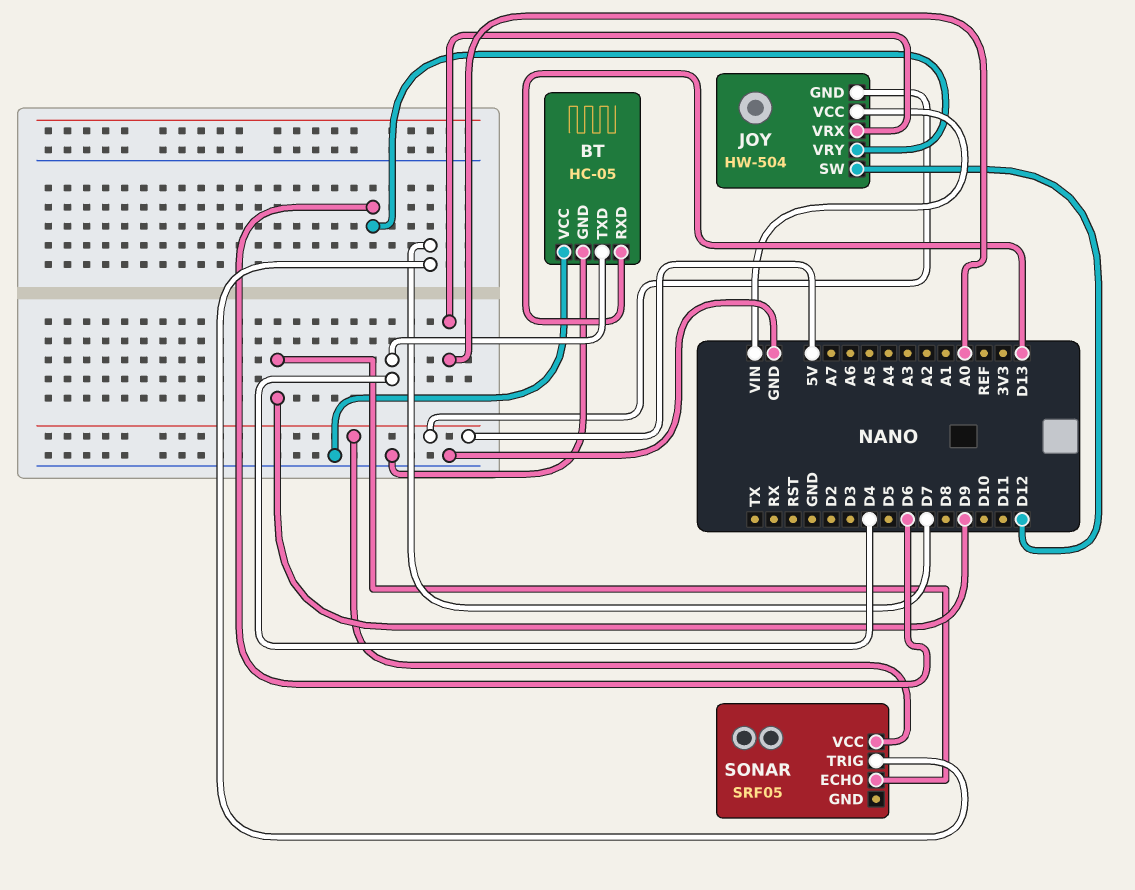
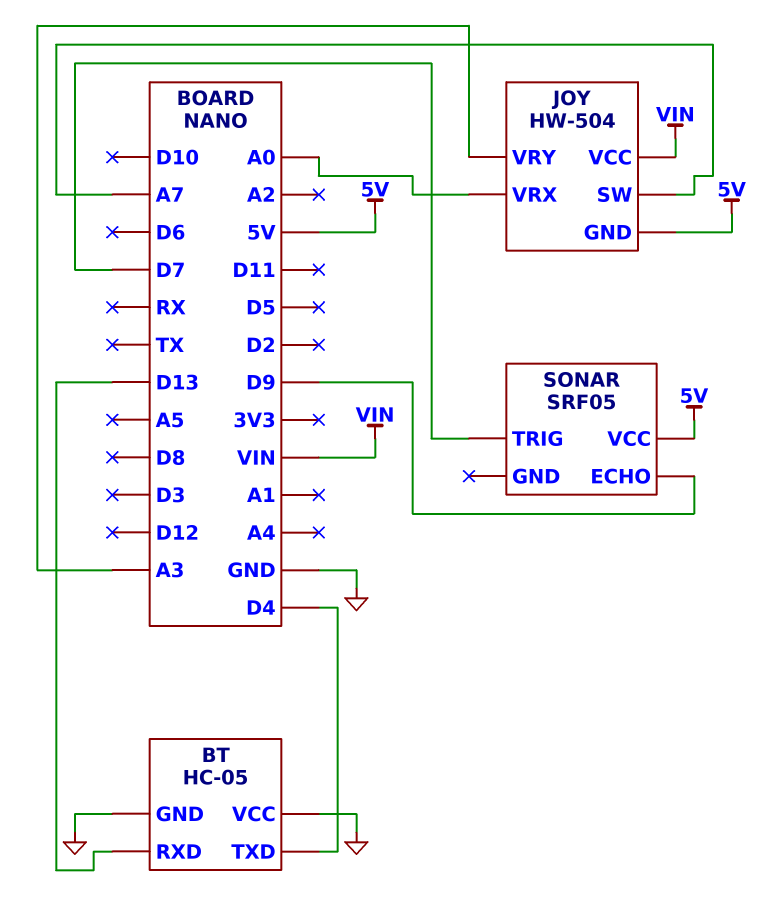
JOY pin SW: D12 -> A7
JOY pin VRY: D6 -> A3

